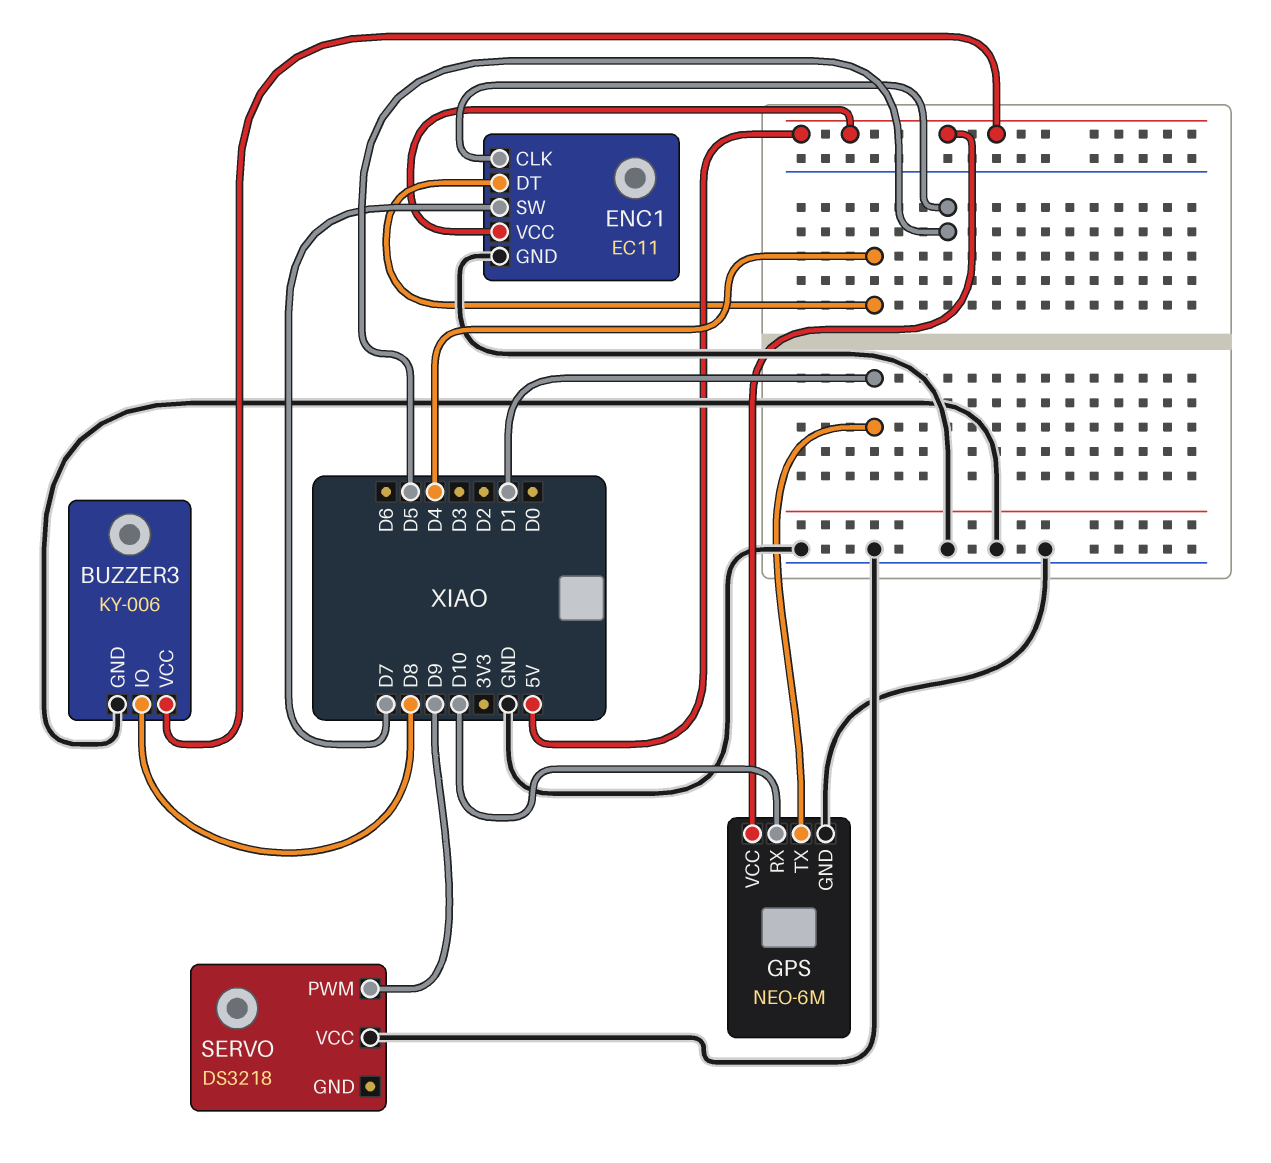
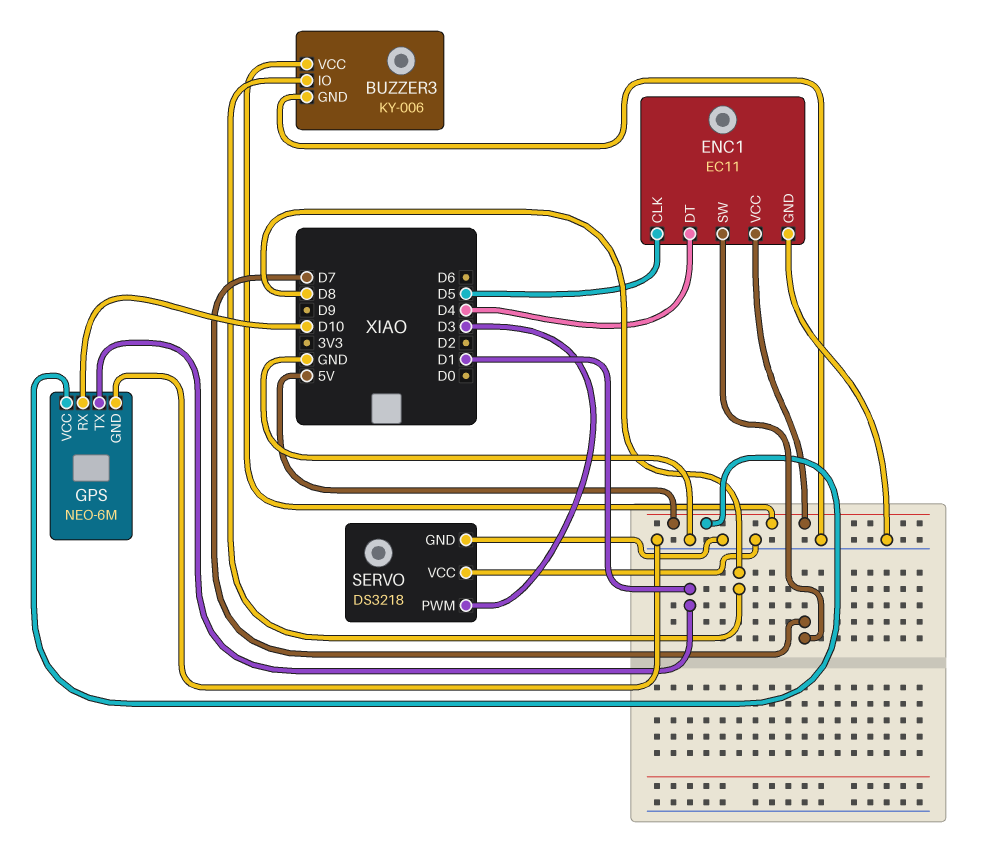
SERVO pin GND: none -> GND
SERVO pin PWM: D9 -> D3

